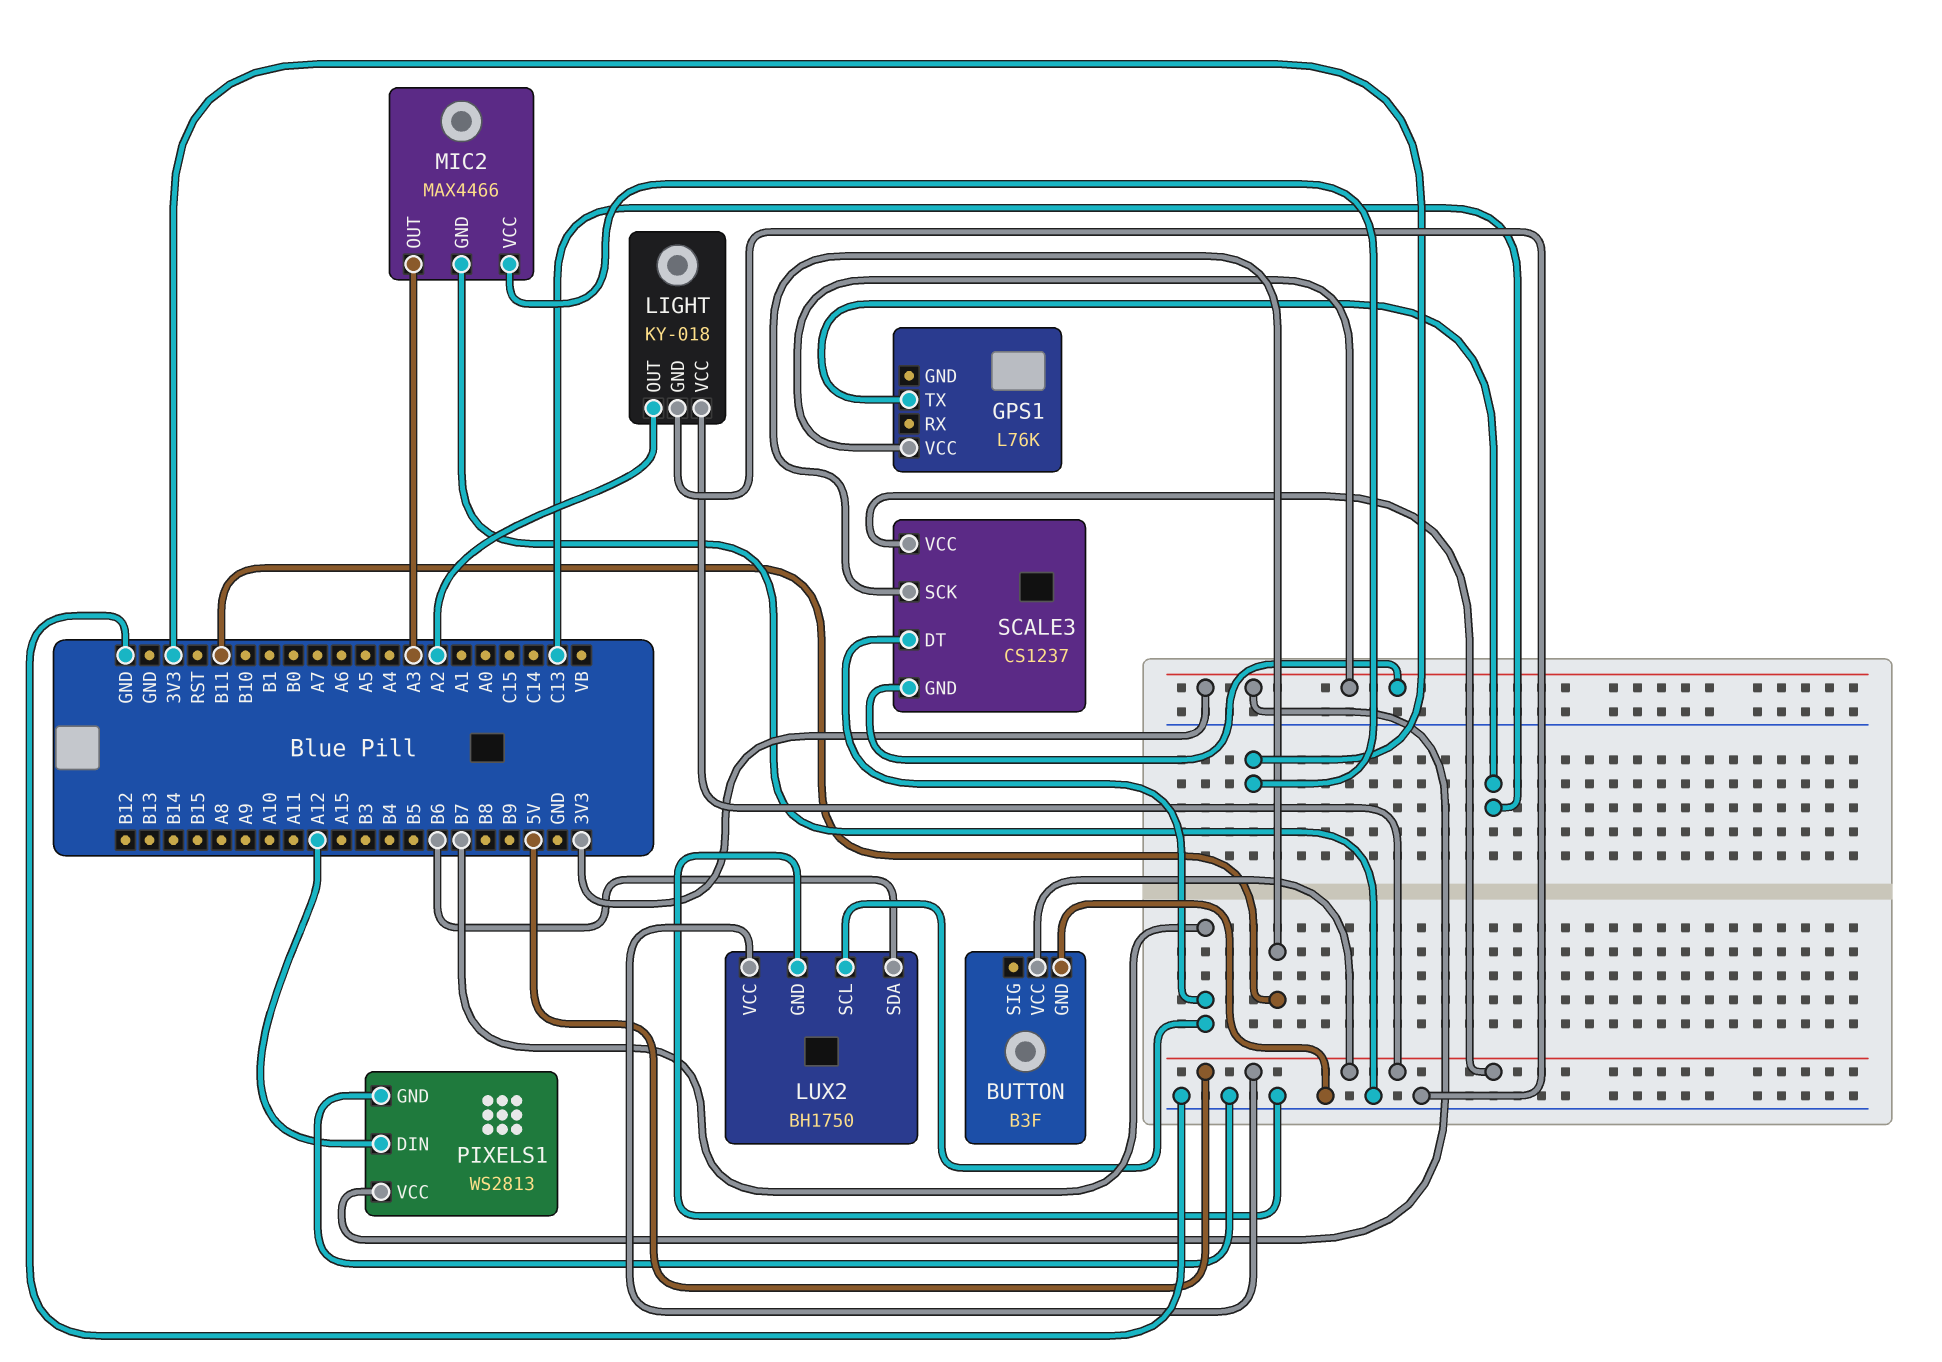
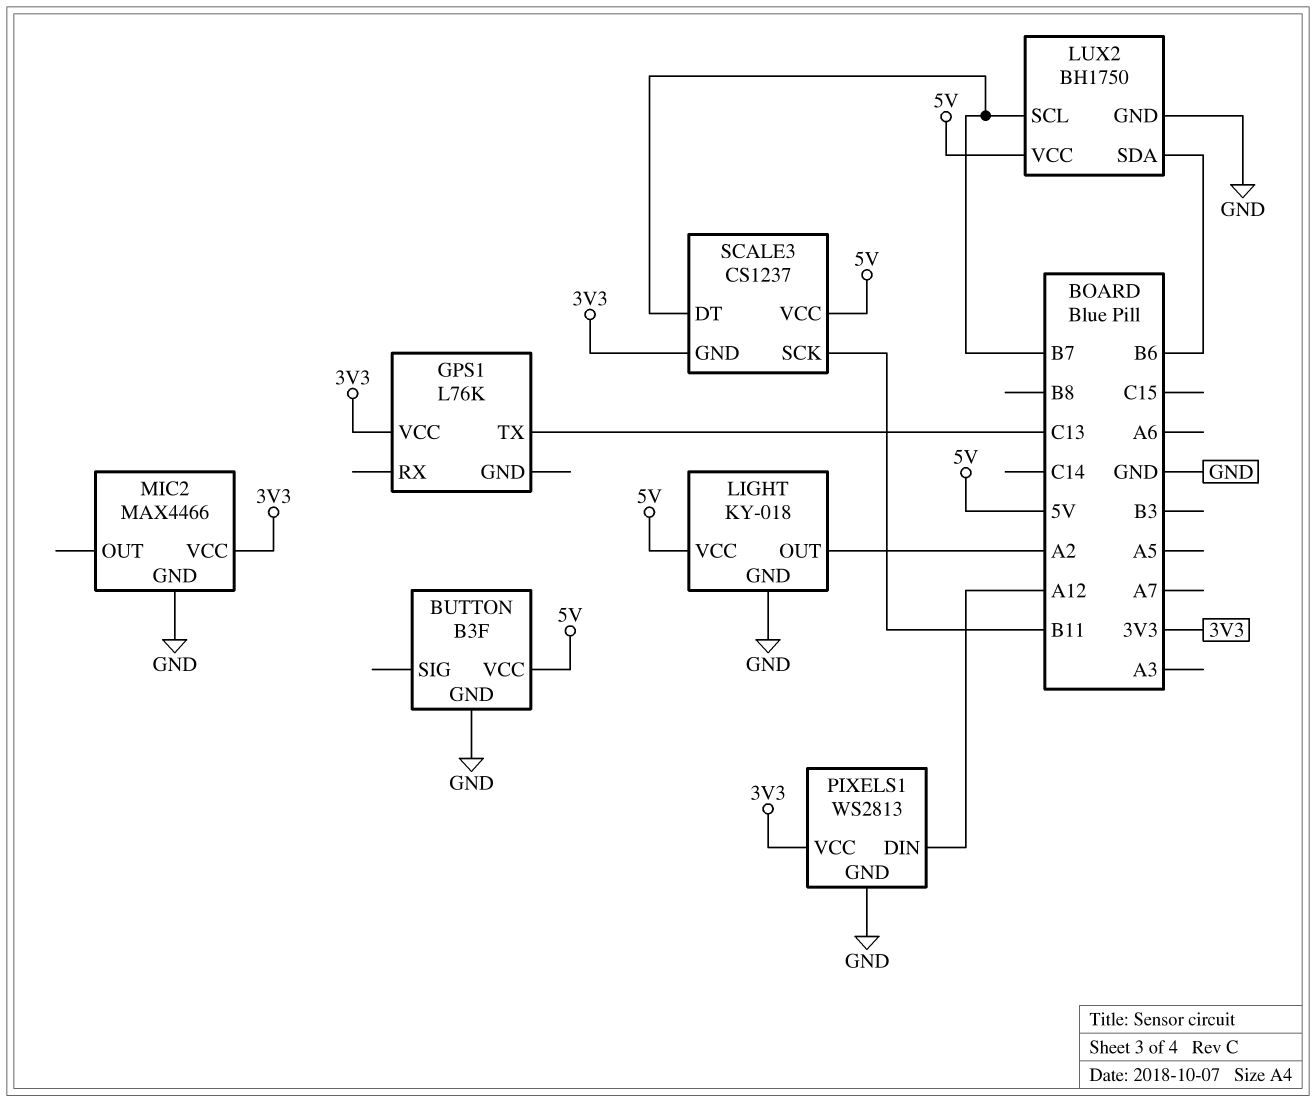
MIC2 pin OUT: A3 -> none

